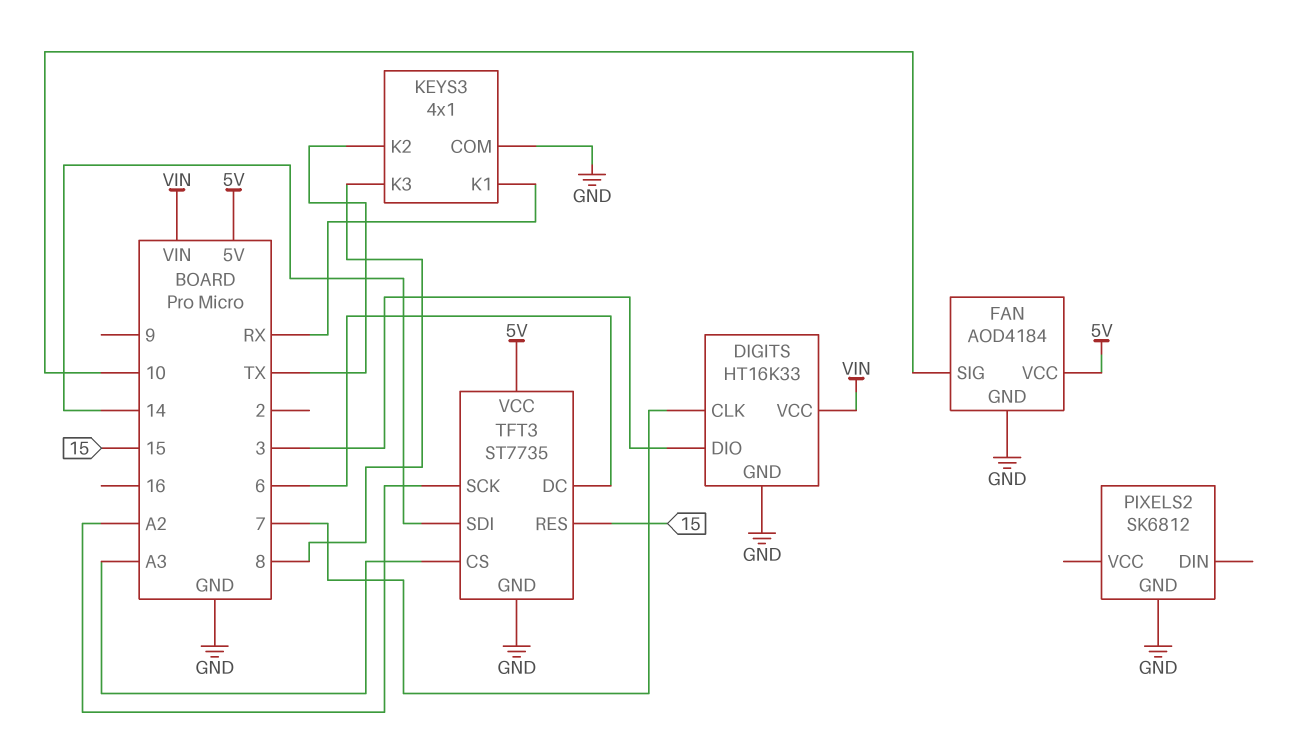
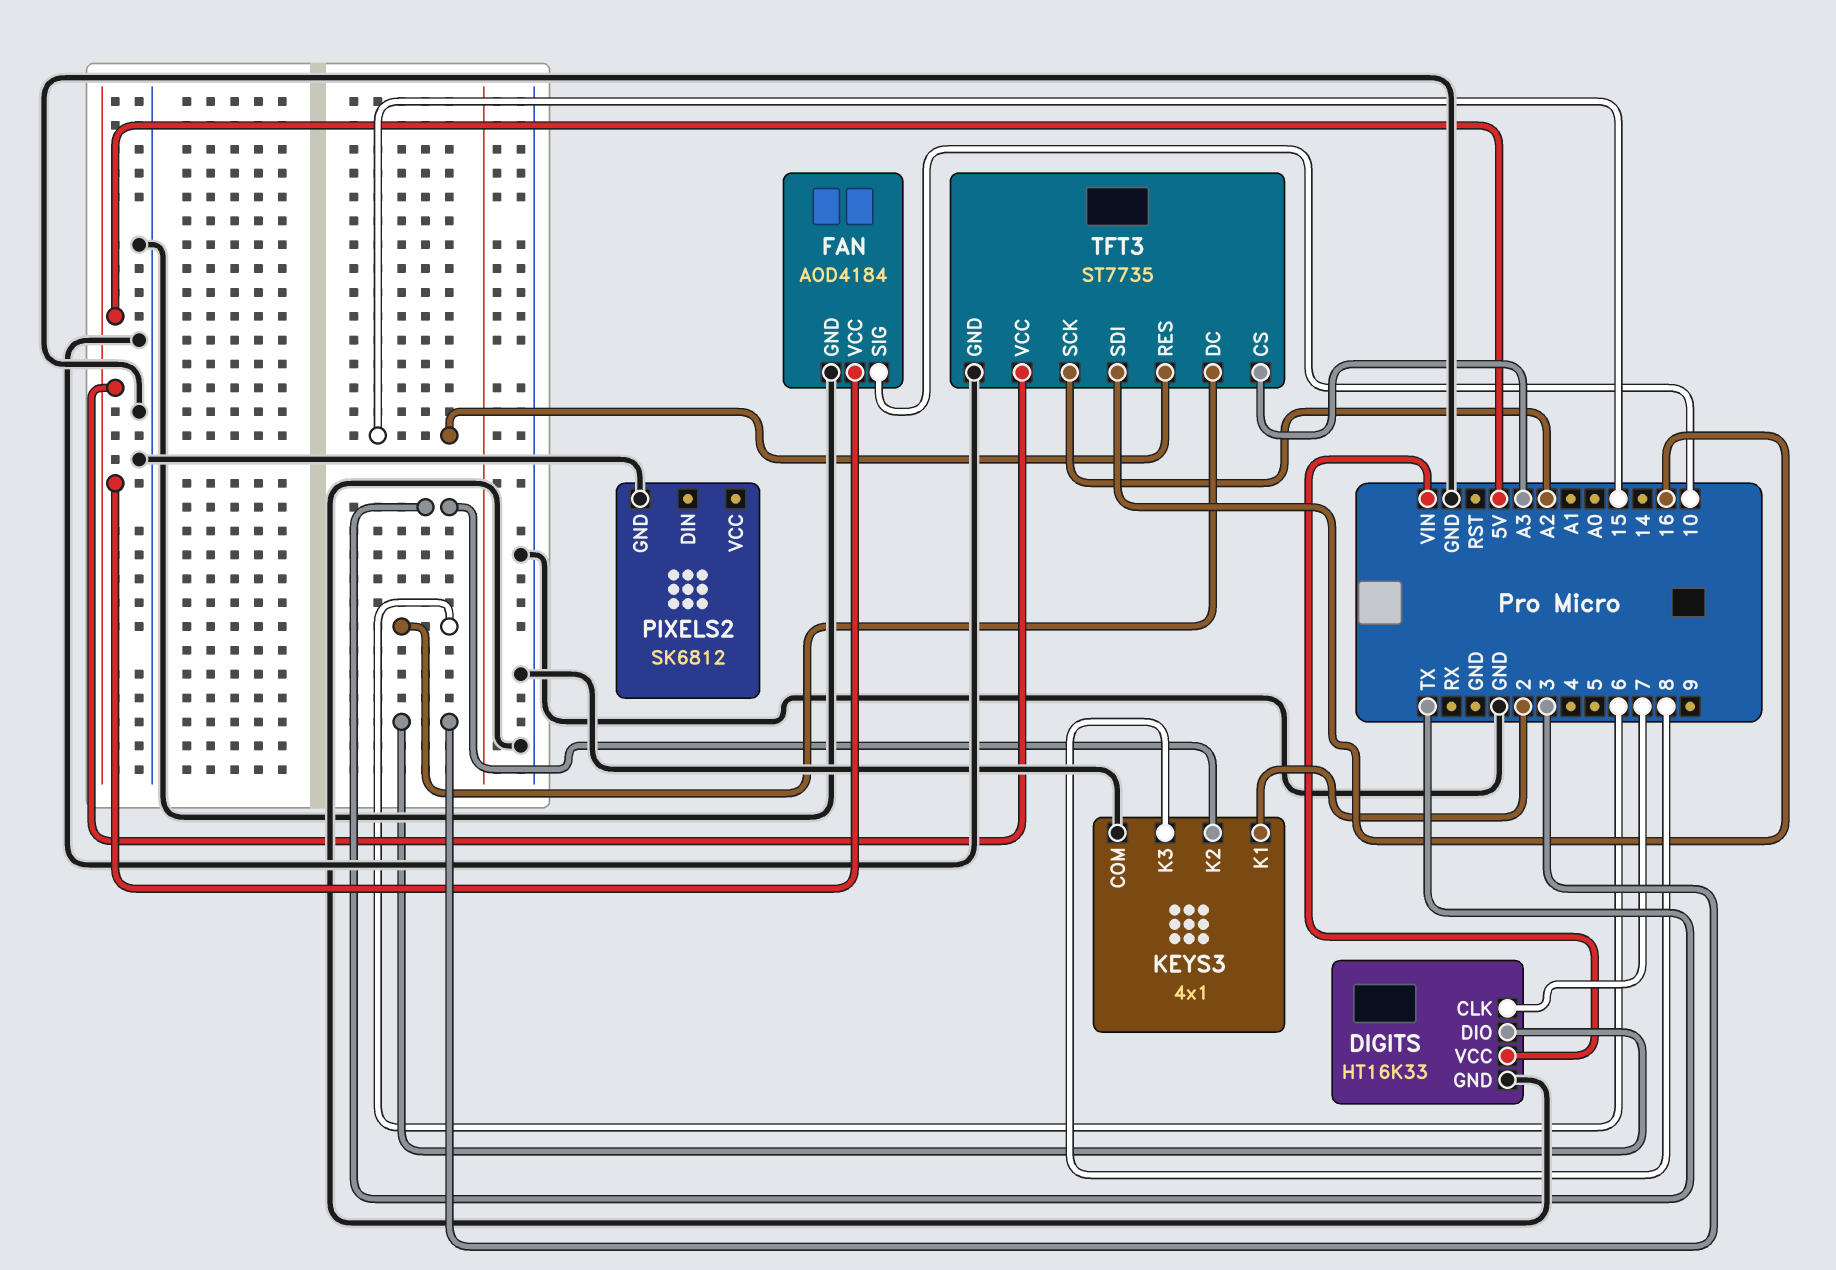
KEYS3 pin K1: RX -> 2
TFT3 pin SDI: 14 -> 16

